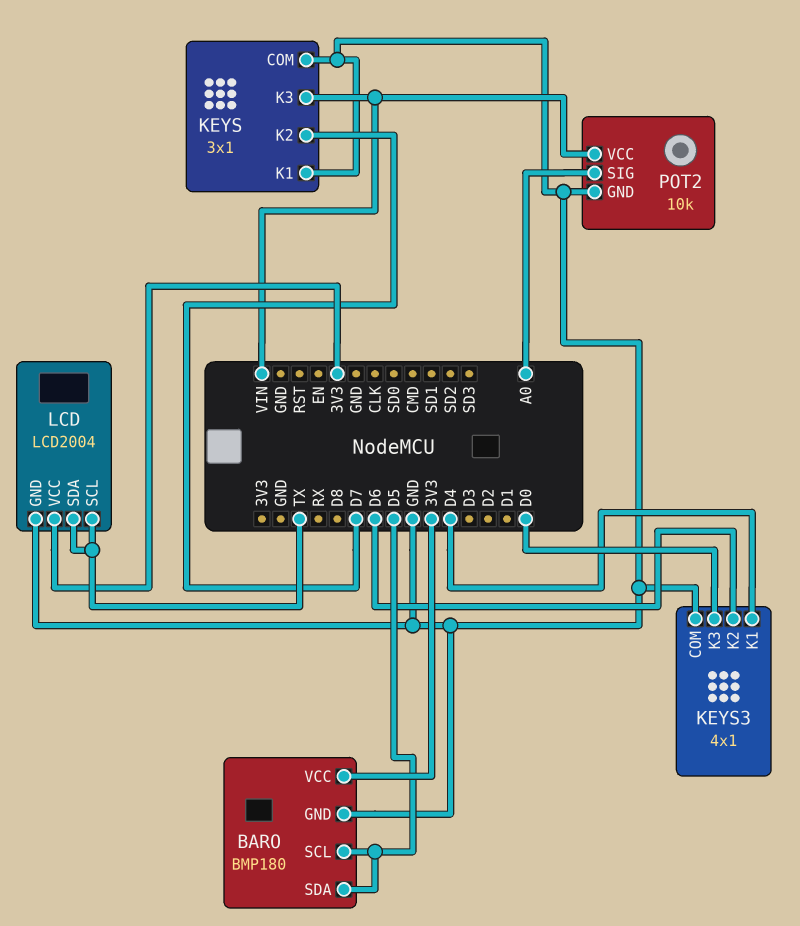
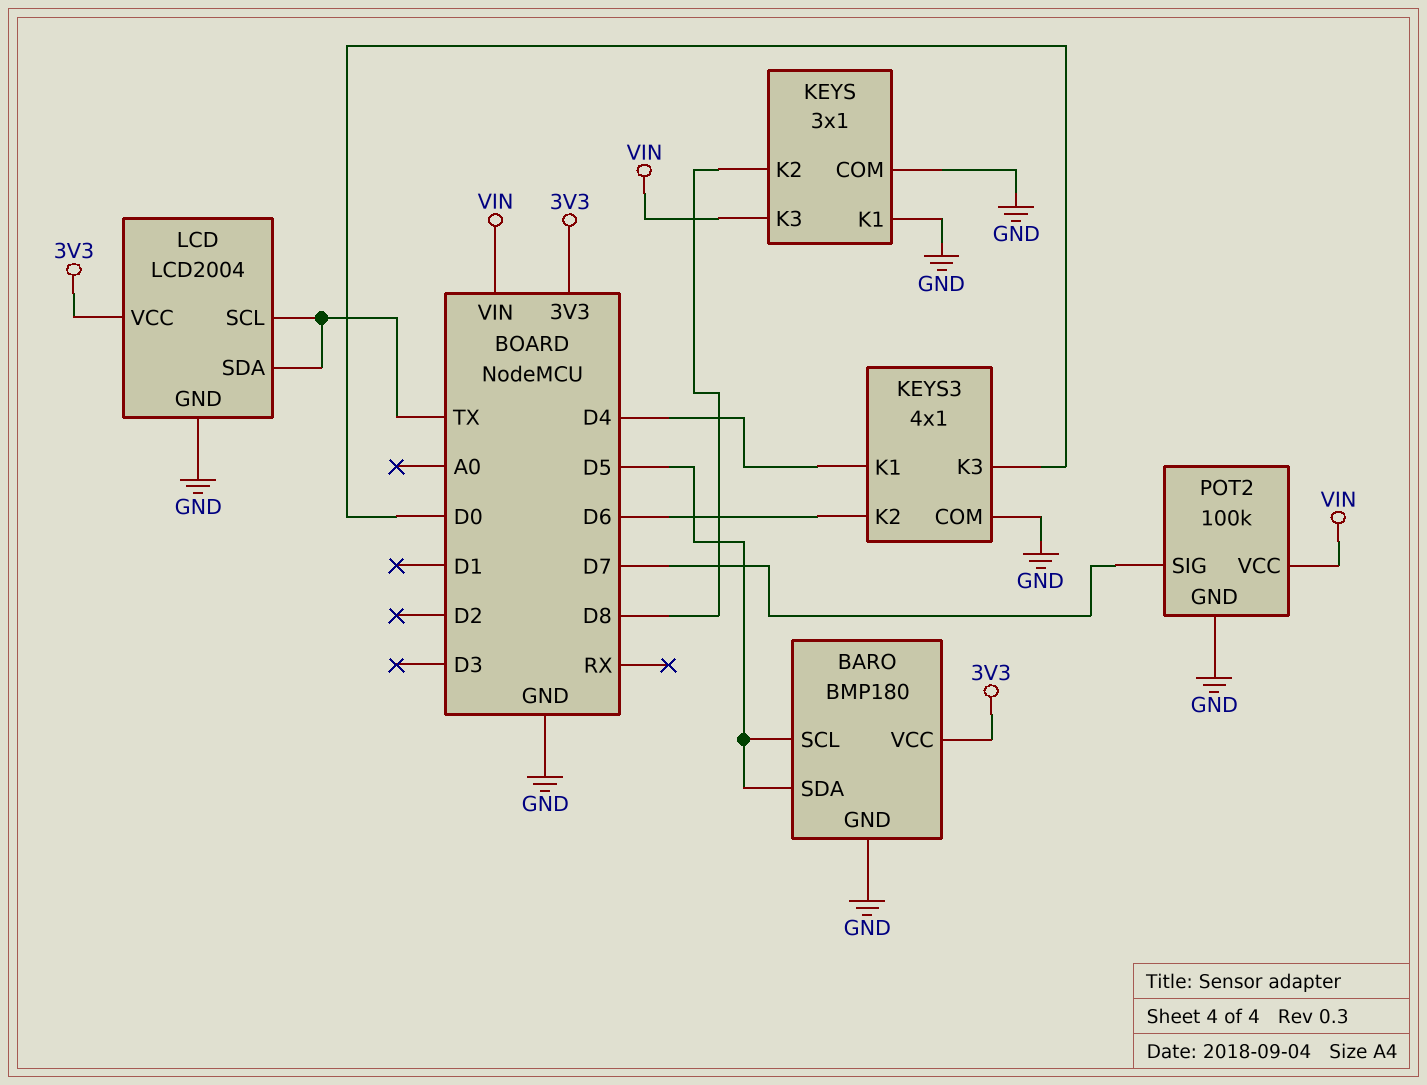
KEYS pin K2: D7 -> D8
POT2: 10k -> 100k
POT2 pin SIG: A0 -> D7

